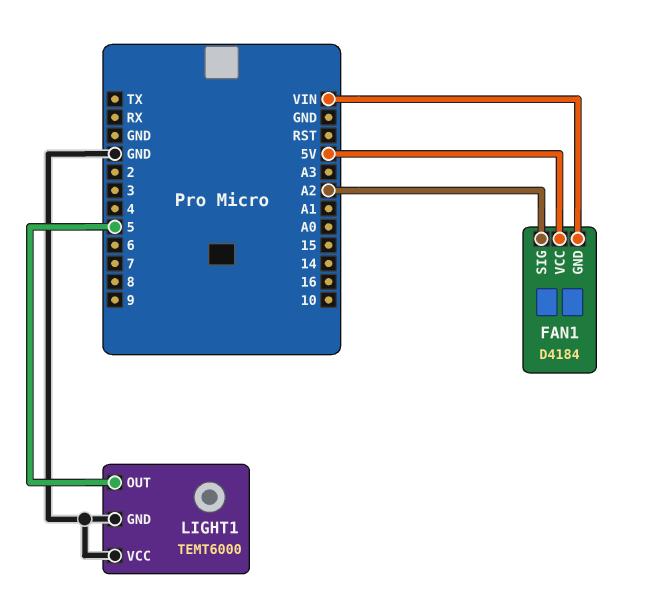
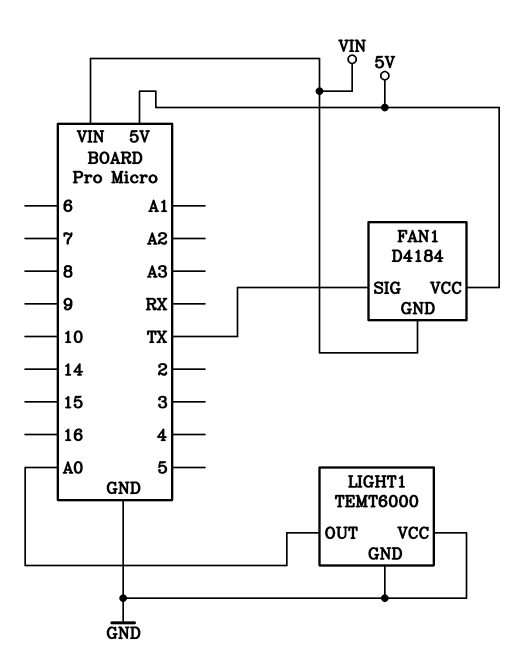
FAN1 pin SIG: A2 -> TX
LIGHT1 pin OUT: 5 -> A0

